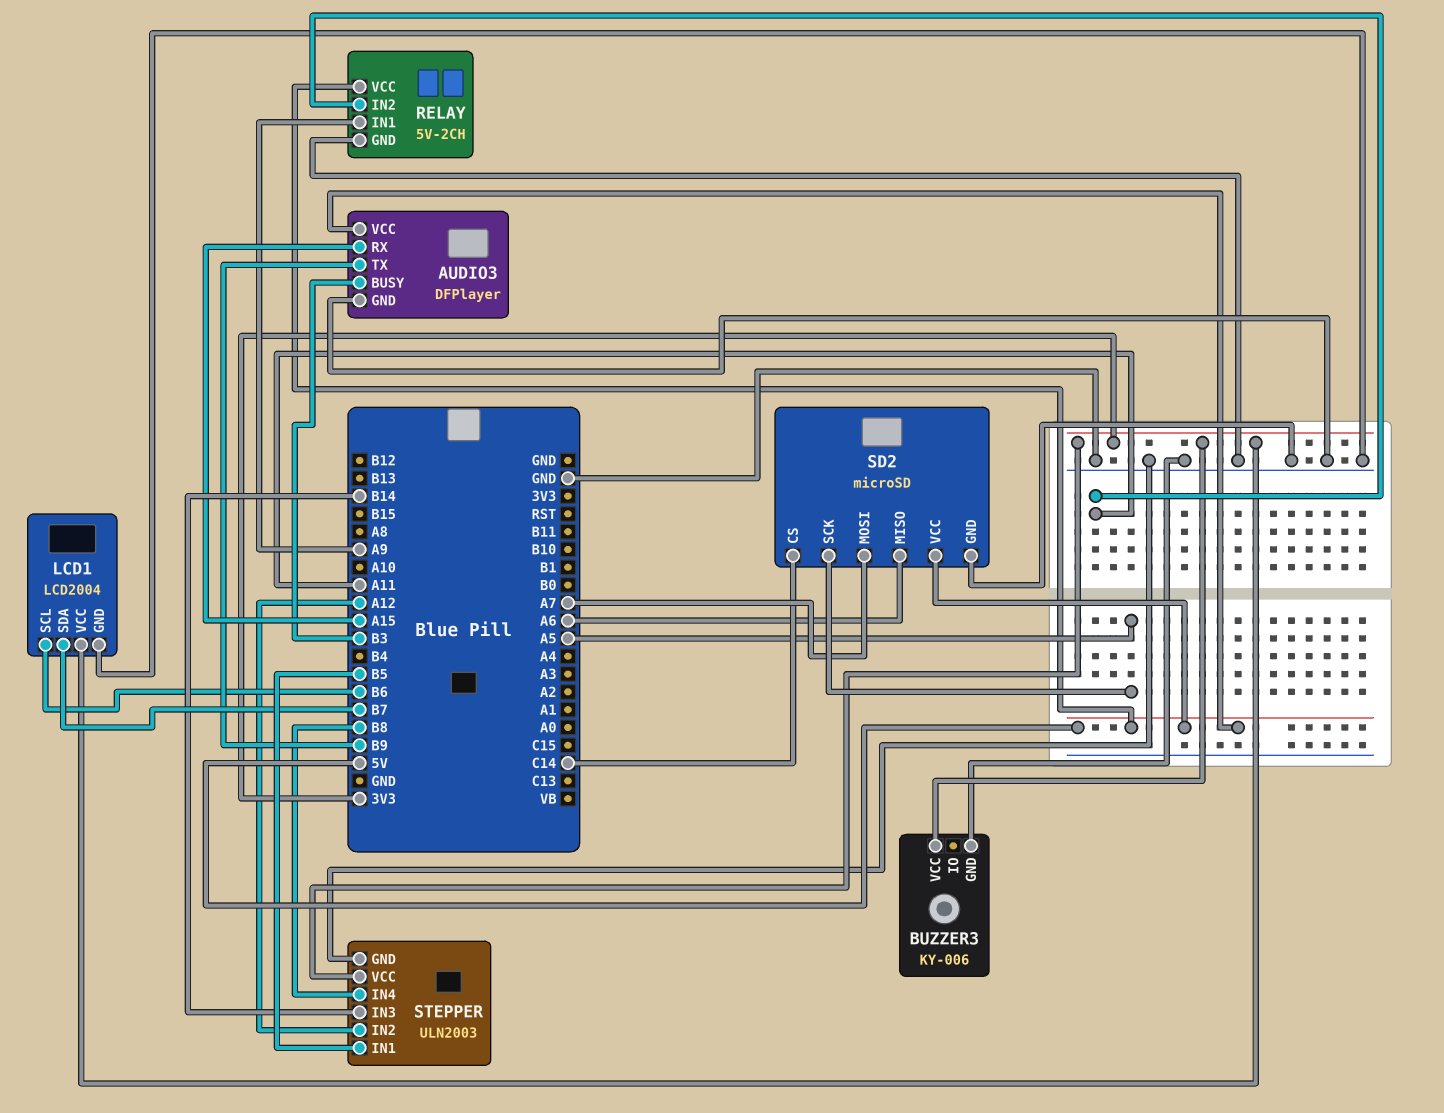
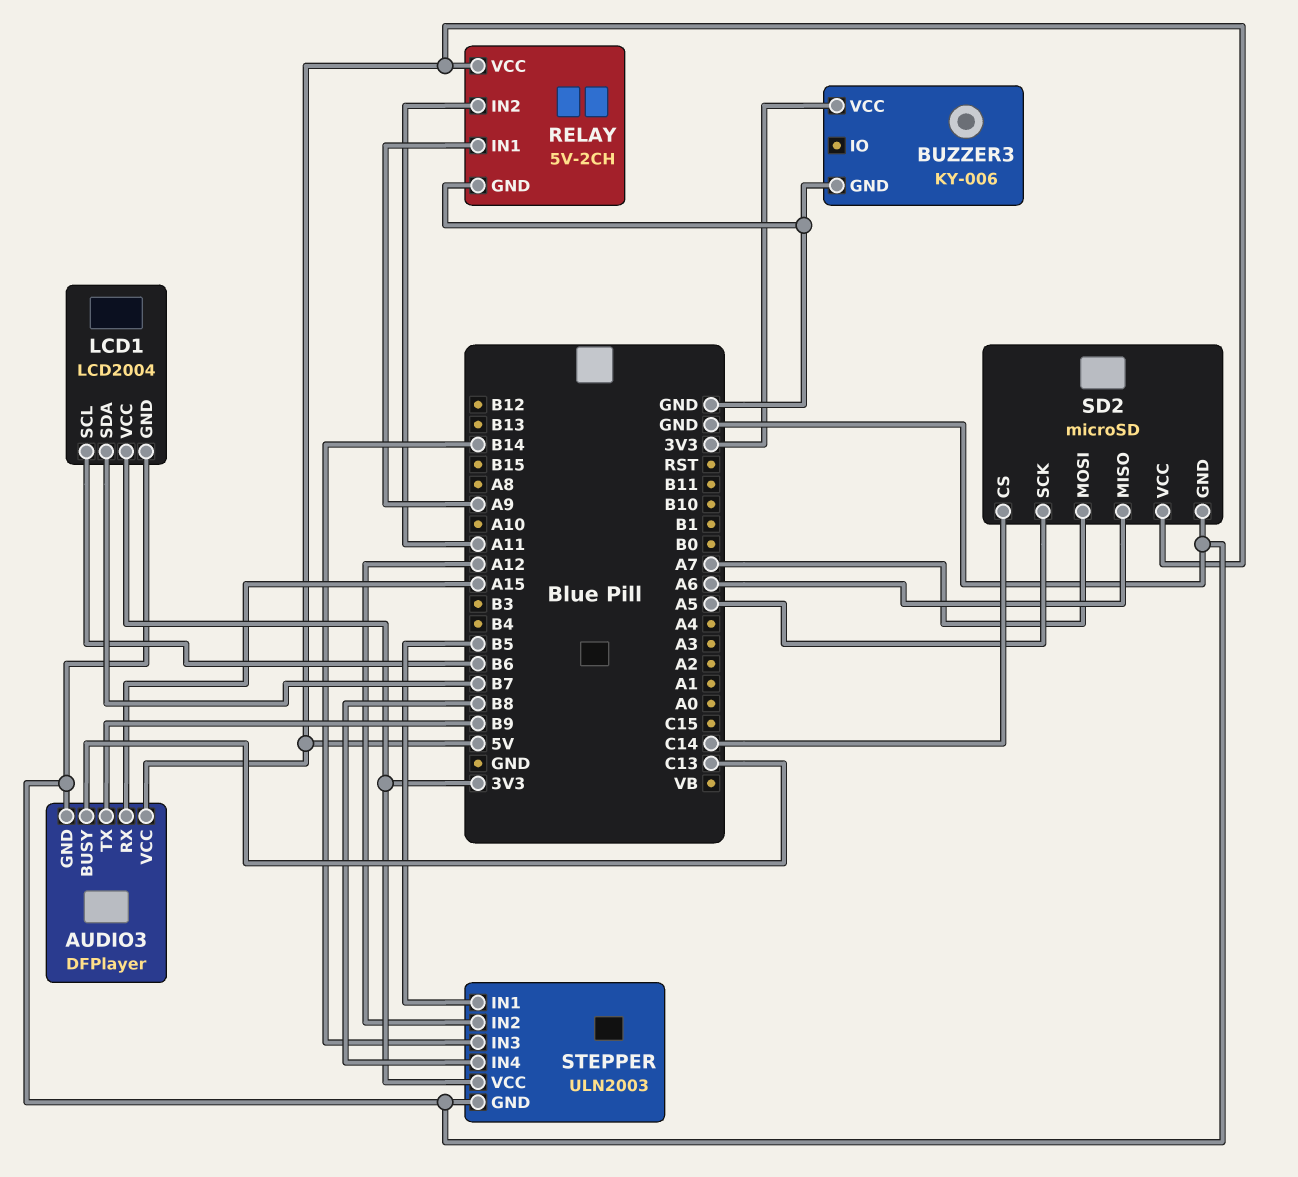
AUDIO3 pin BUSY: B3 -> C13

